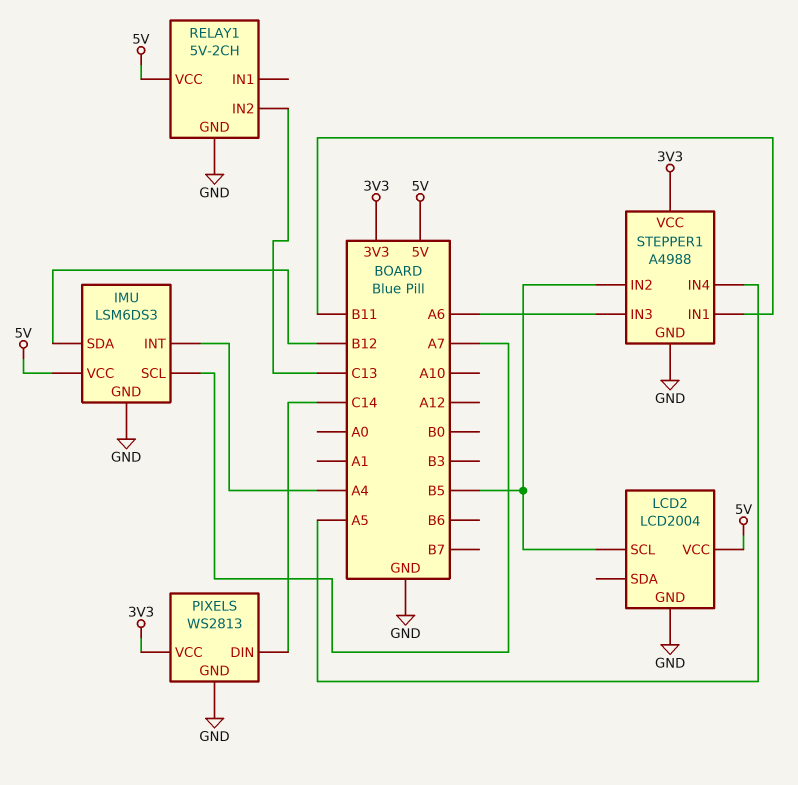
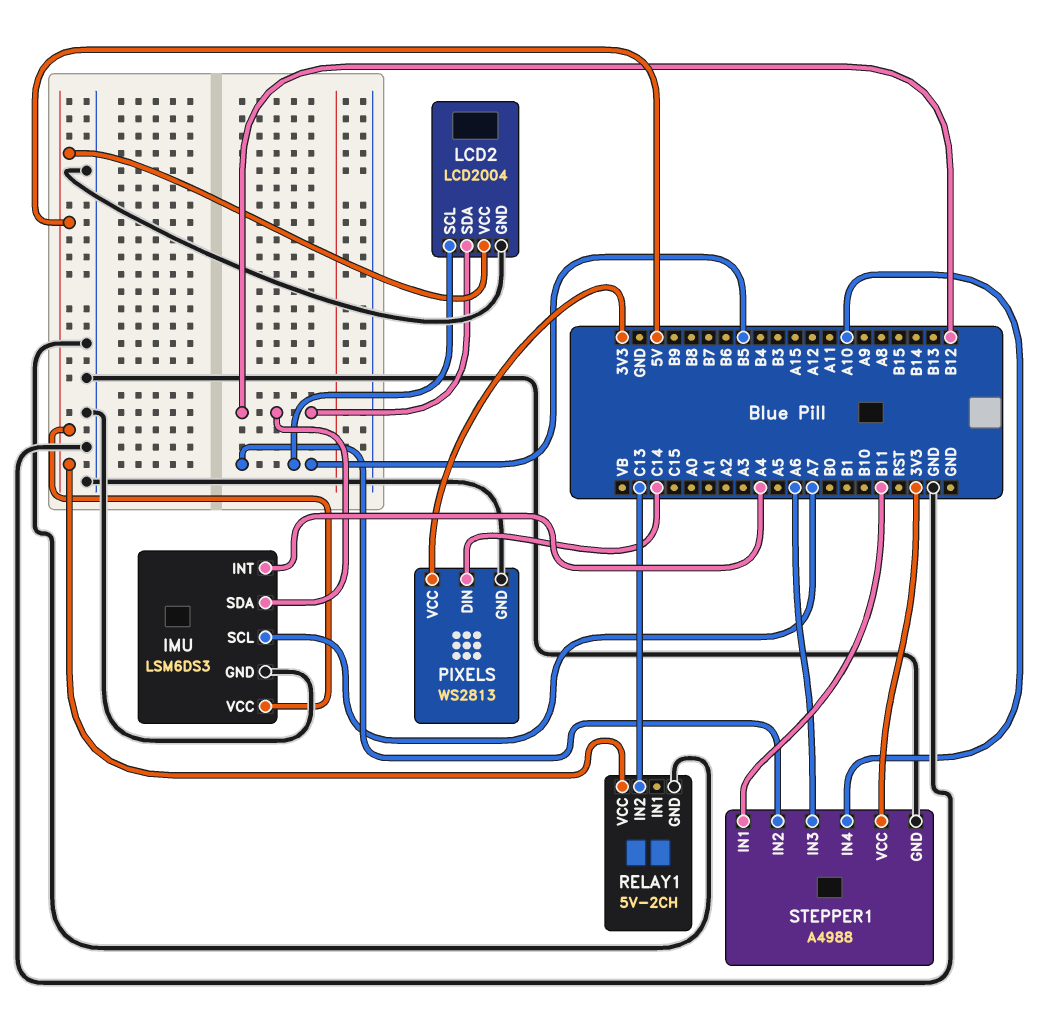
LCD2 pin SDA: none -> B12
STEPPER1 pin IN4: A5 -> A10

